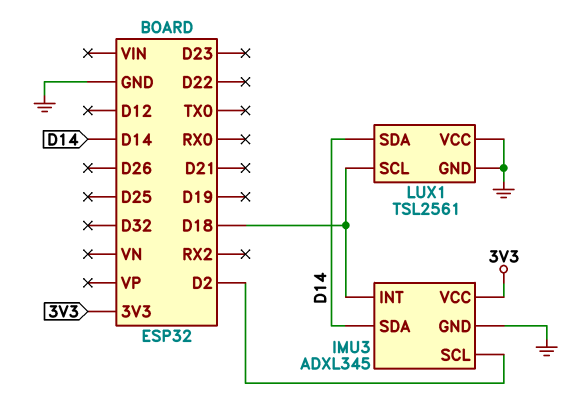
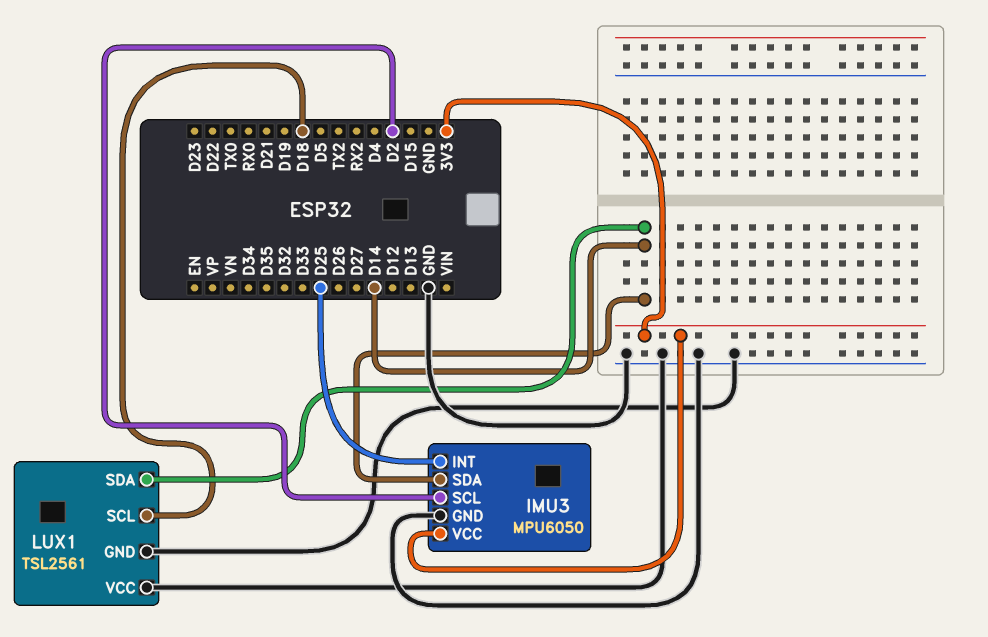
IMU3: ADXL345 -> MPU6050
IMU3 pin INT: D18 -> D25

